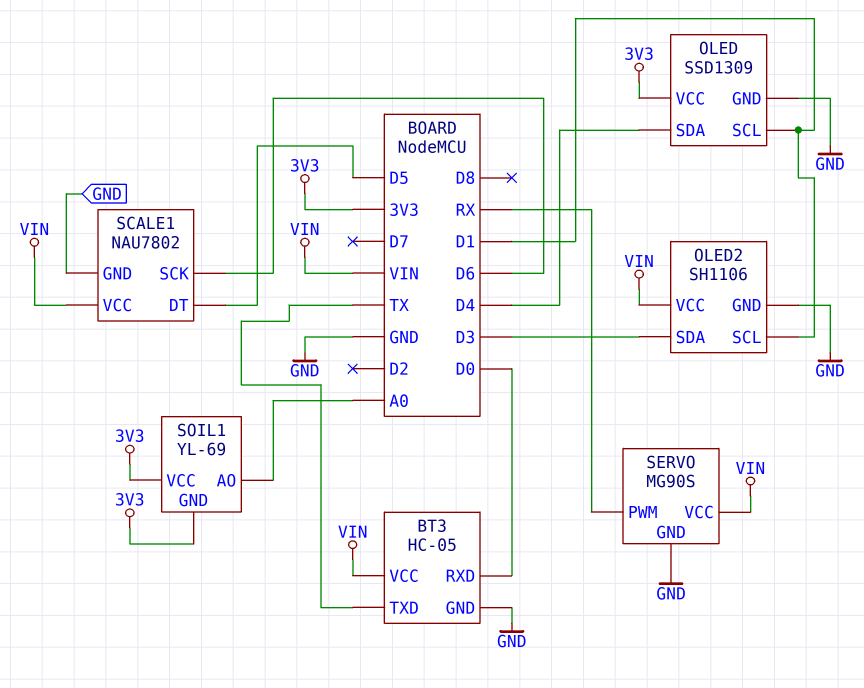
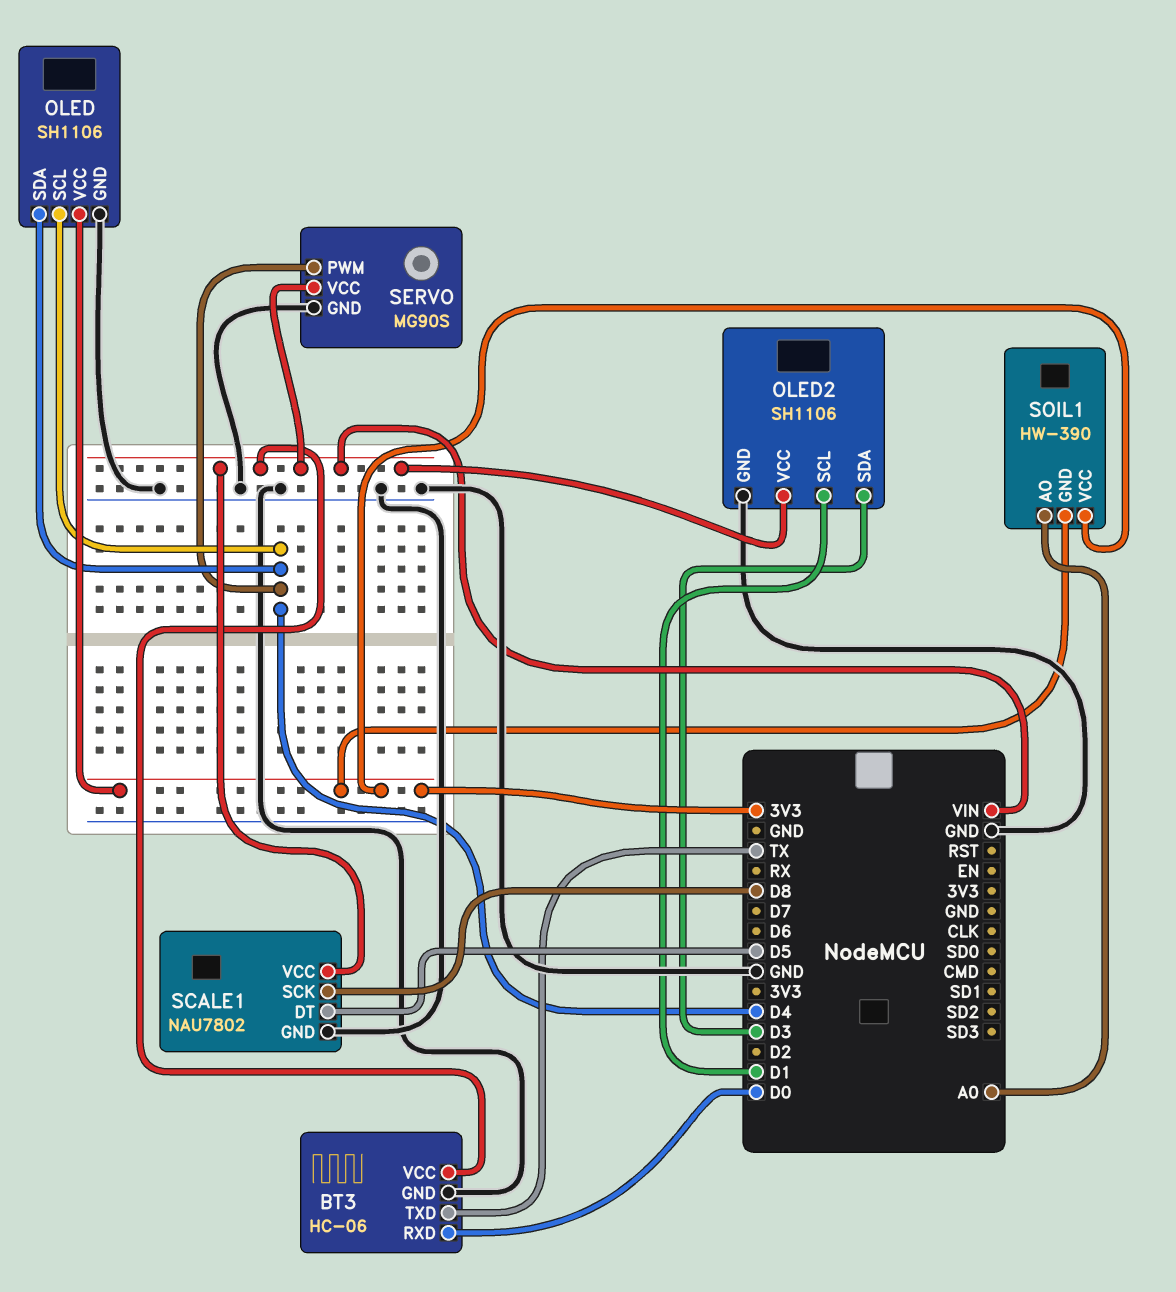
BT3: HC-05 -> HC-06
OLED: SSD1309 -> SH1106
OLED pin SCL: D1 -> D4
SCALE1 pin SCK: D6 -> D8
SERVO pin PWM: RX -> D4
SOIL1: YL-69 -> HW-390

